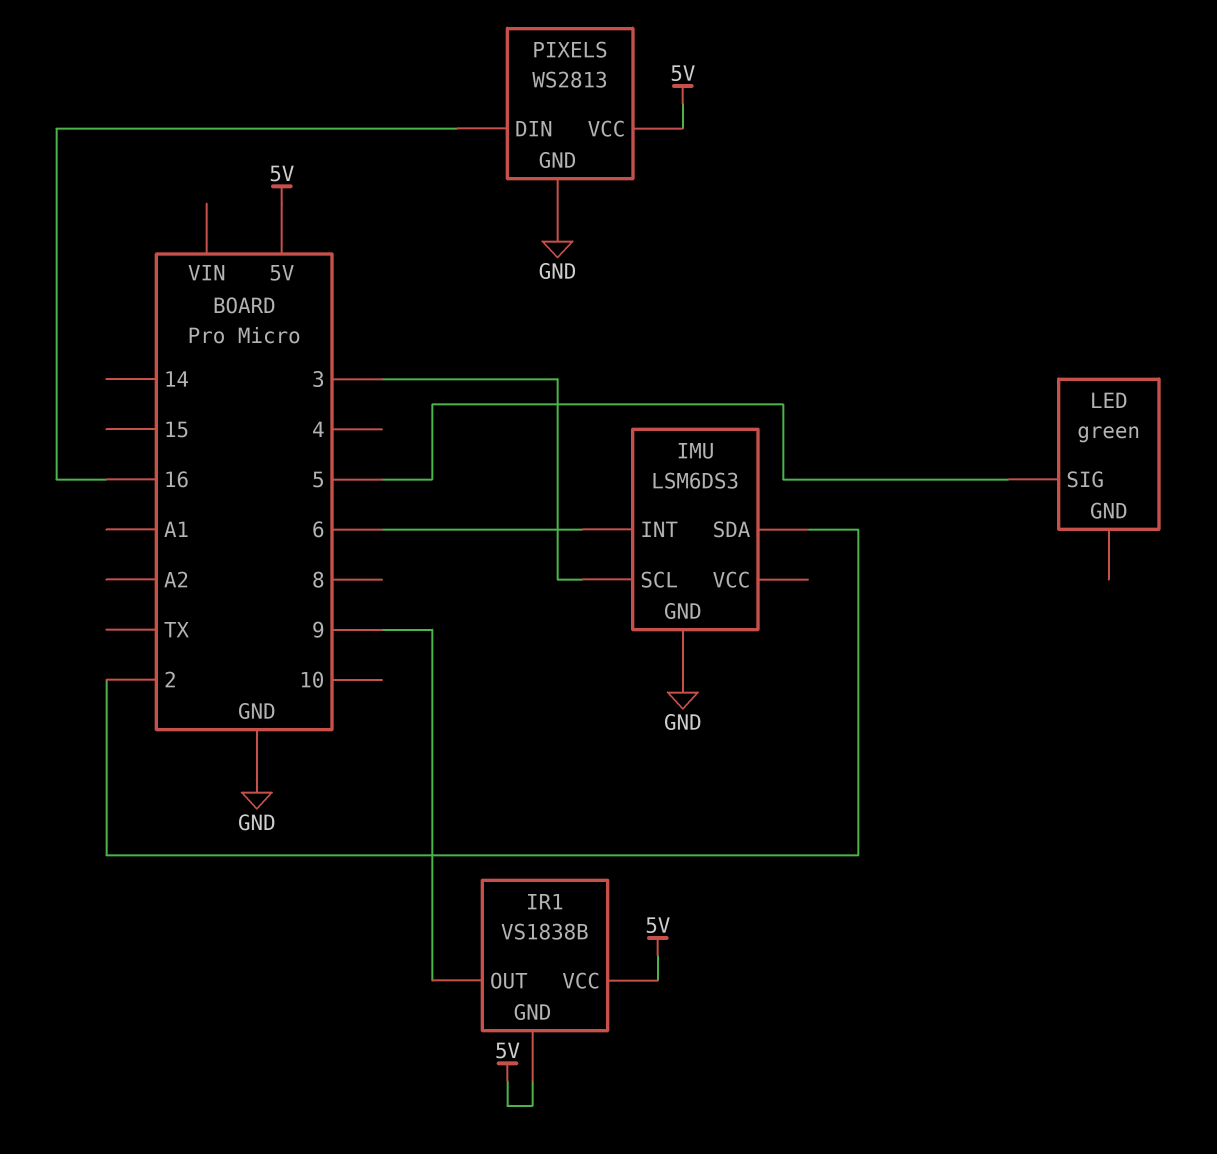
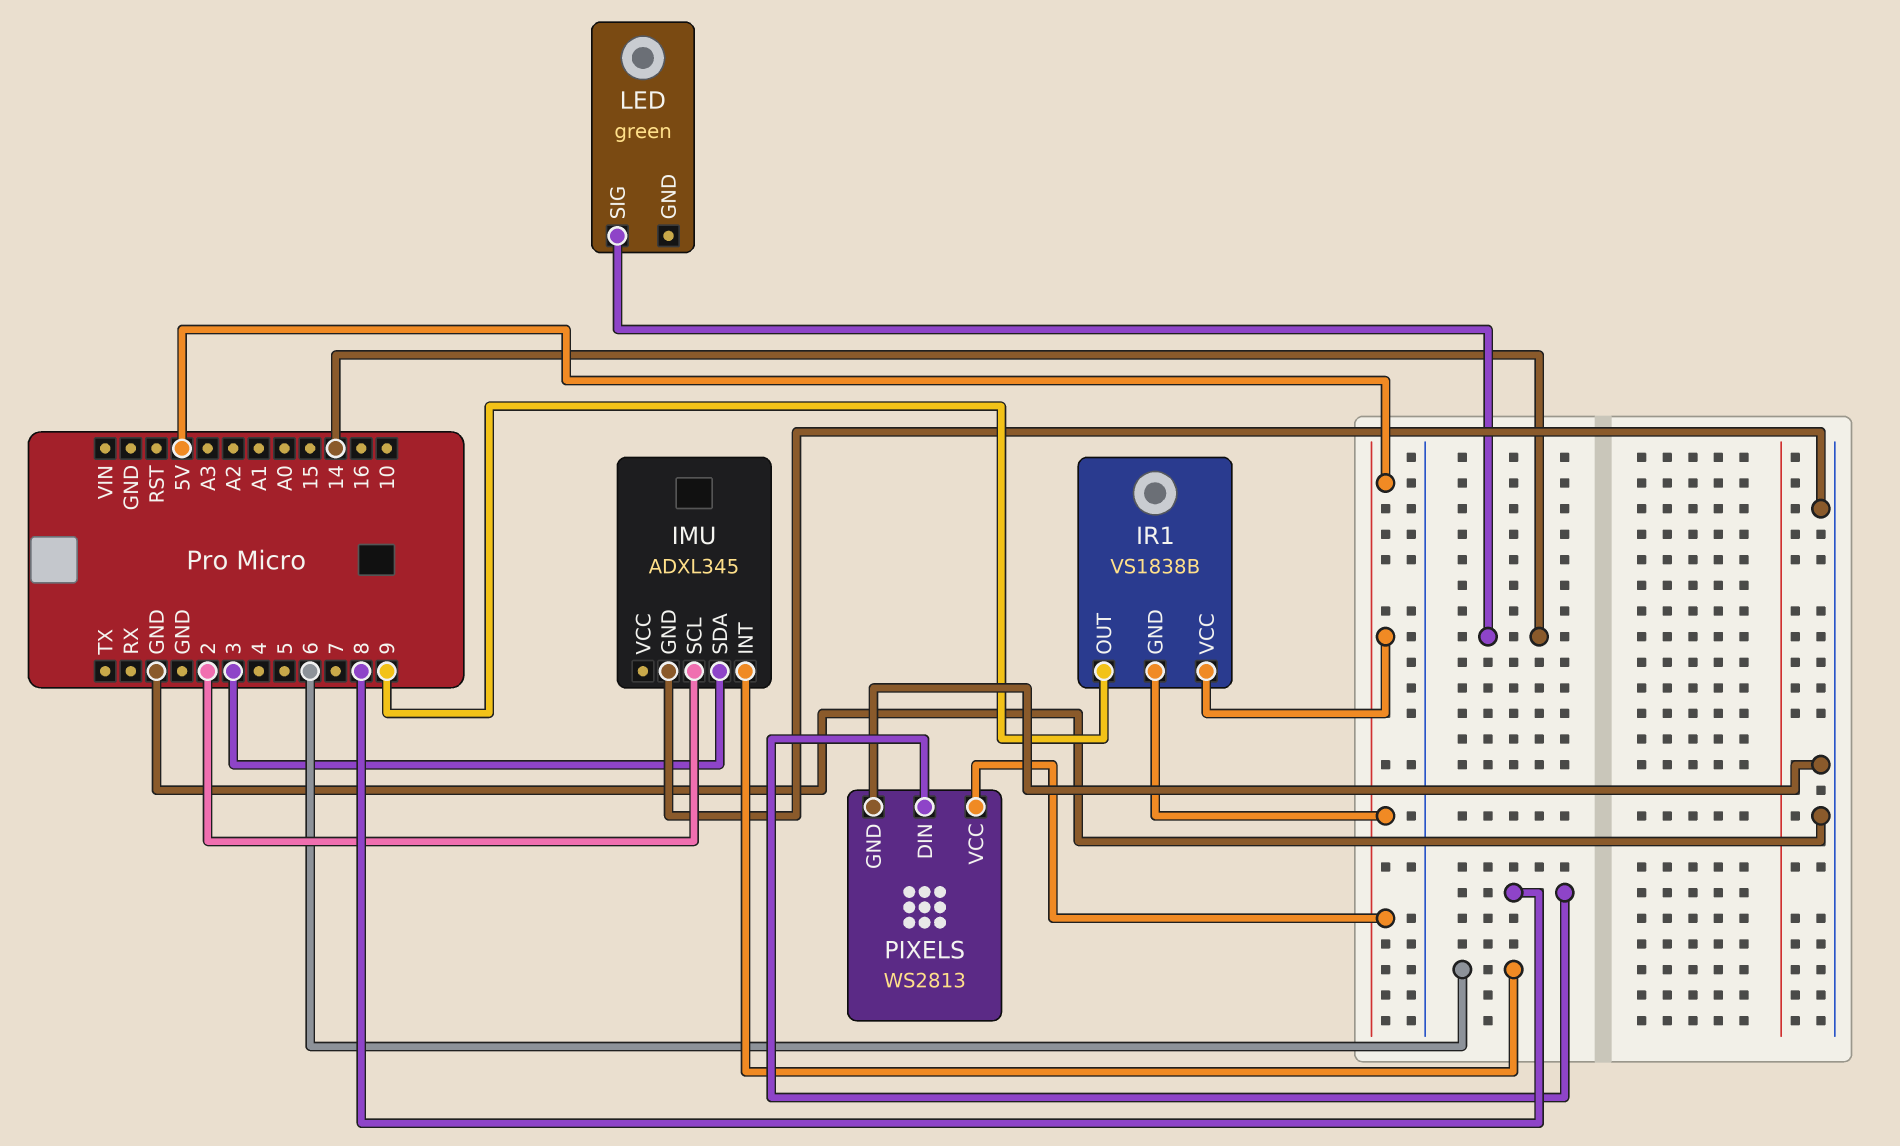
IMU: LSM6DS3 -> ADXL345
IMU pin SCL: 3 -> 2
IMU pin SDA: 2 -> 3
LED pin SIG: 5 -> 14
PIXELS pin DIN: 16 -> 8

